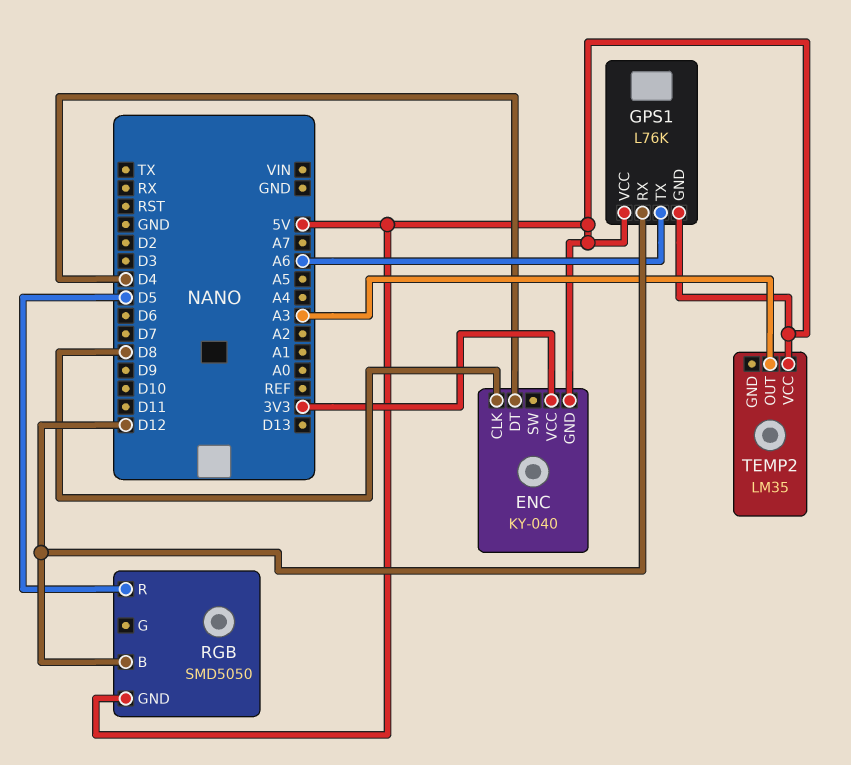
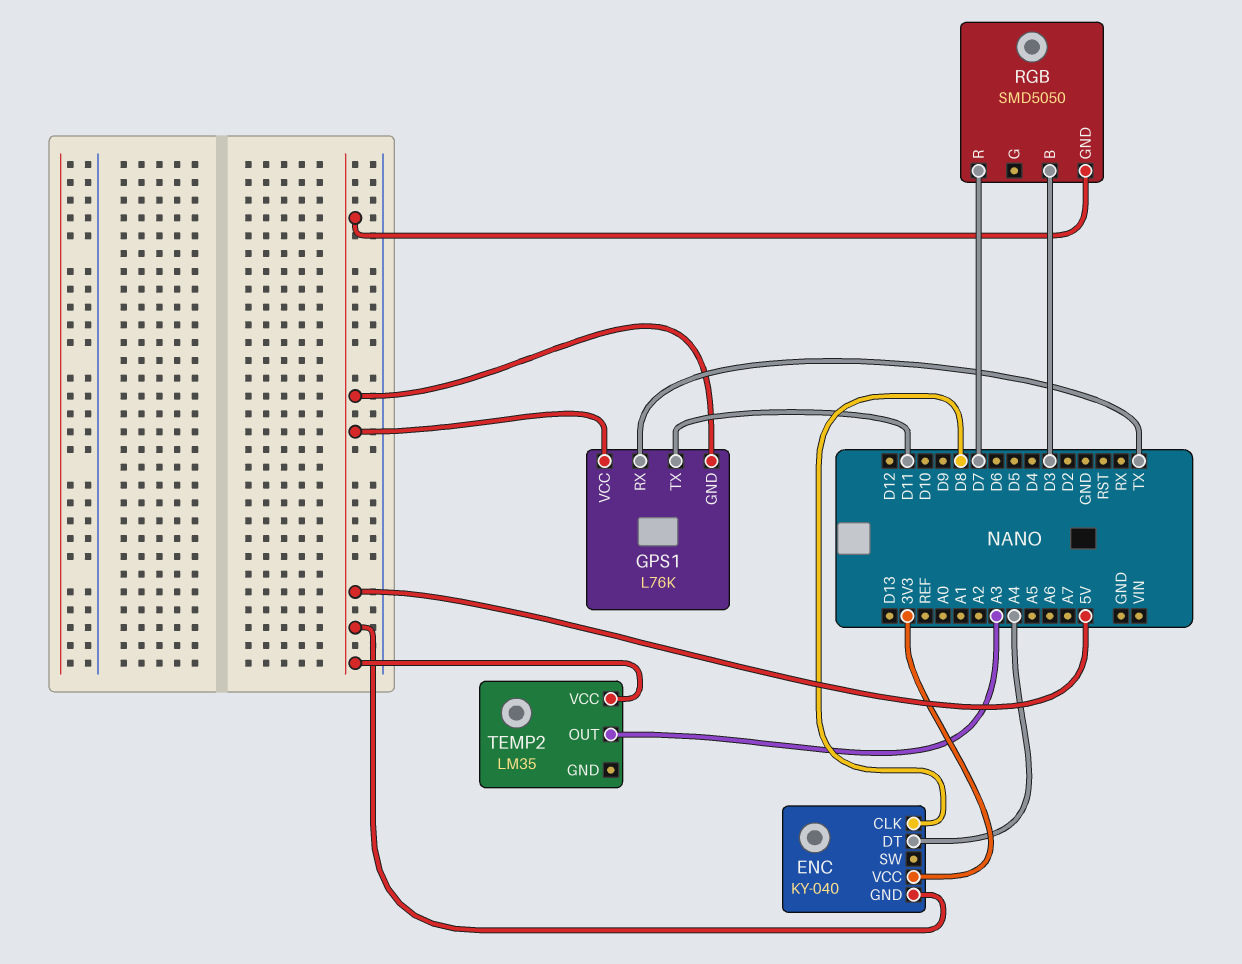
ENC pin DT: D4 -> A4
GPS1 pin RX: D12 -> TX
GPS1 pin TX: A6 -> D11
RGB pin B: D12 -> D3
RGB pin R: D5 -> D7

